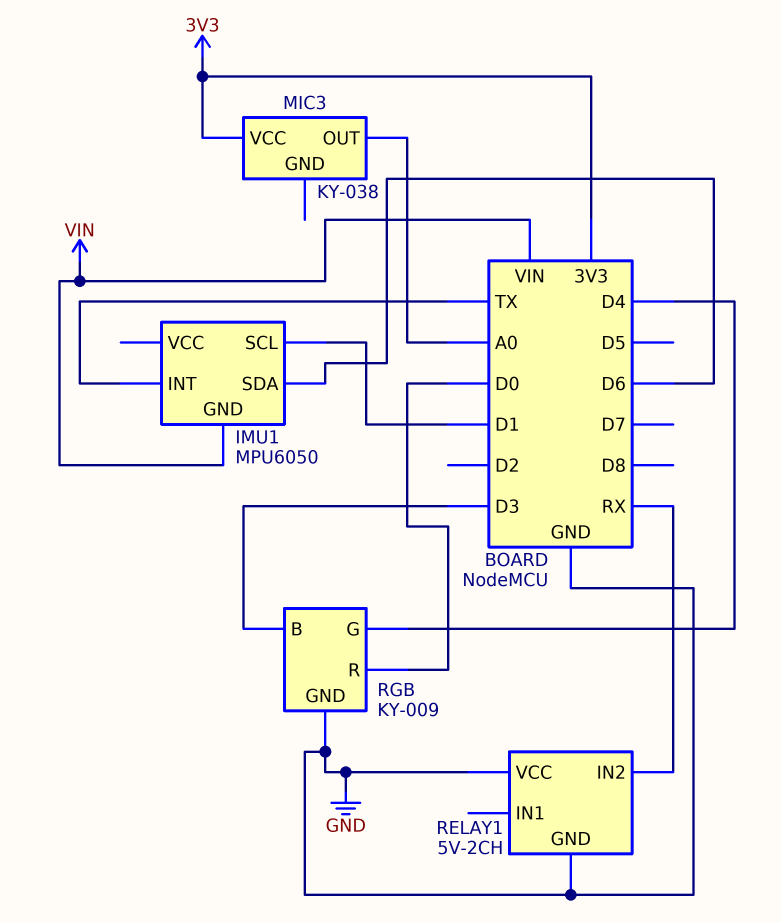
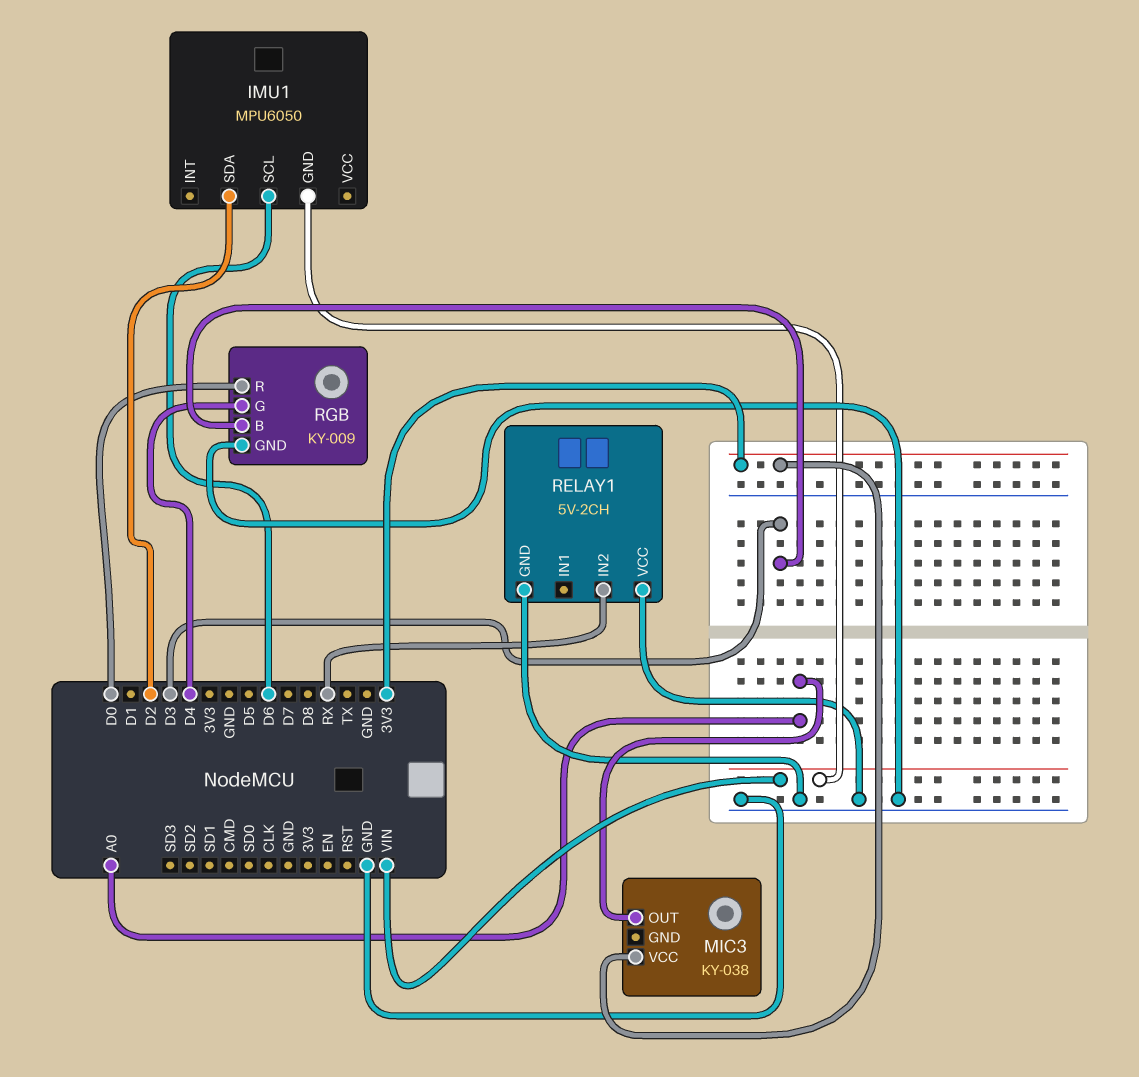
IMU1 pin INT: TX -> none
IMU1 pin SCL: D1 -> D6
IMU1 pin SDA: D6 -> D2

